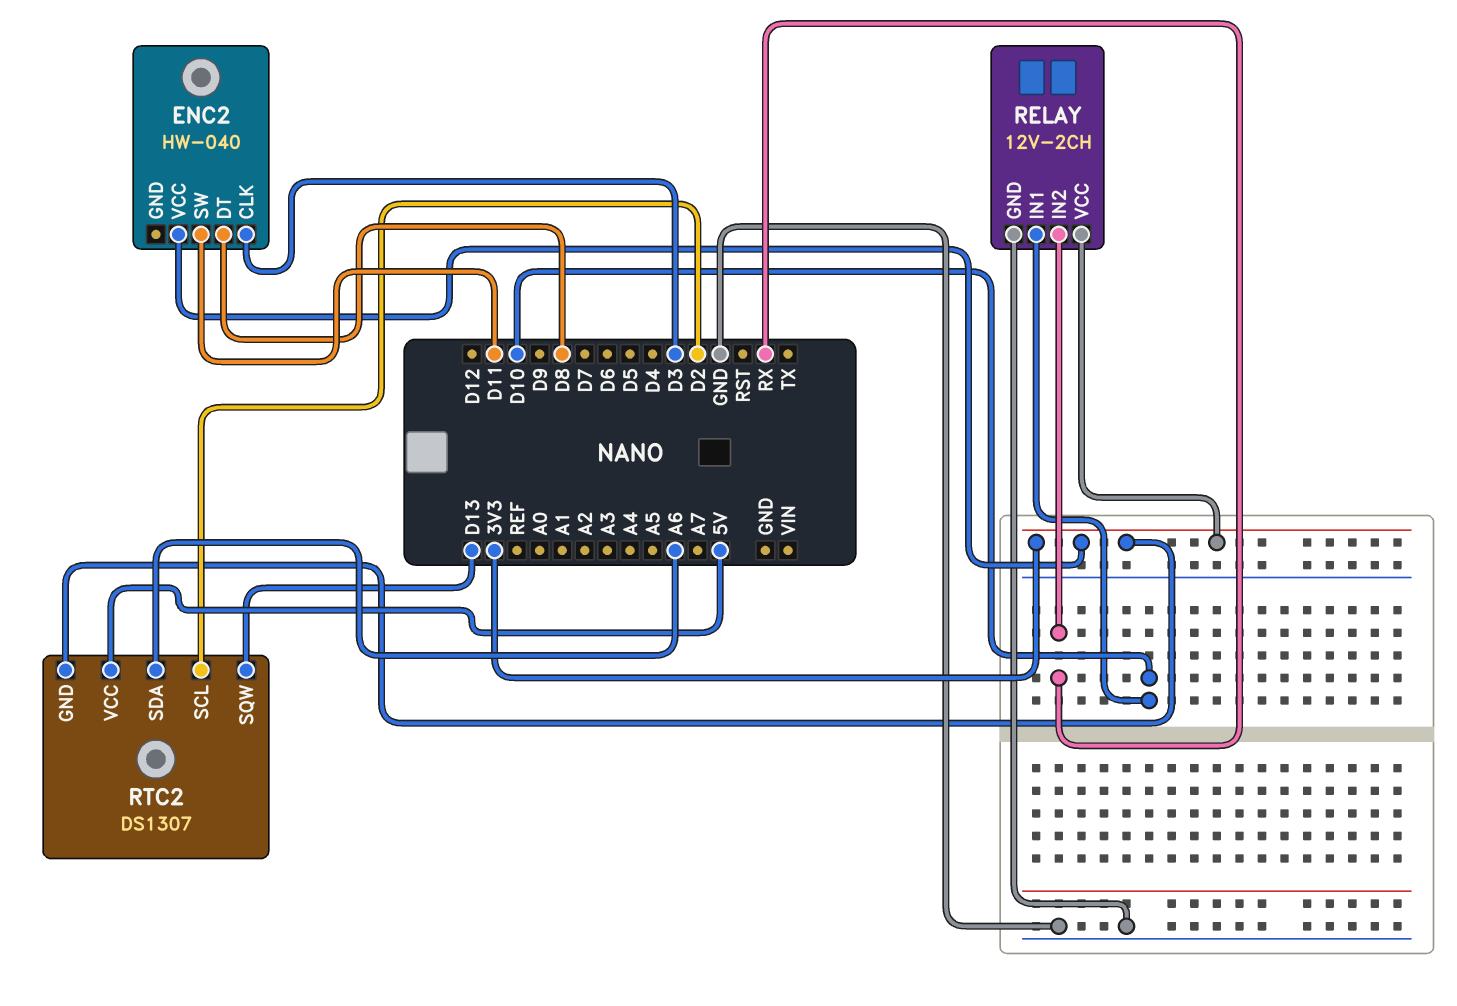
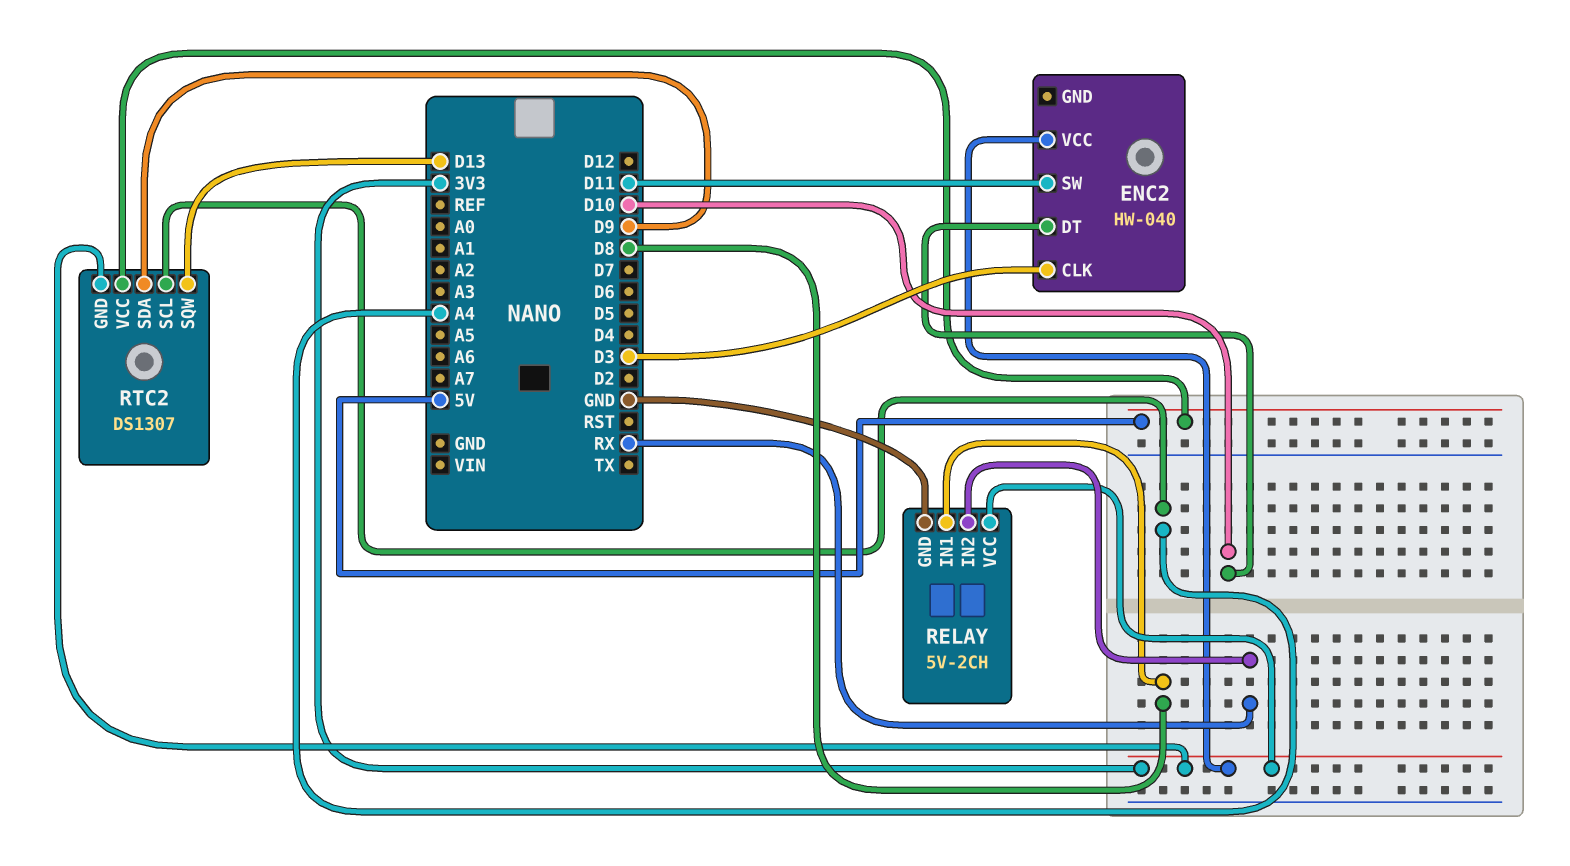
ENC2 pin DT: D8 -> D10
RELAY: 12V-2CH -> 5V-2CH
RELAY pin IN1: D10 -> D8
RTC2 pin SCL: D2 -> A4
RTC2 pin SDA: A6 -> D9

